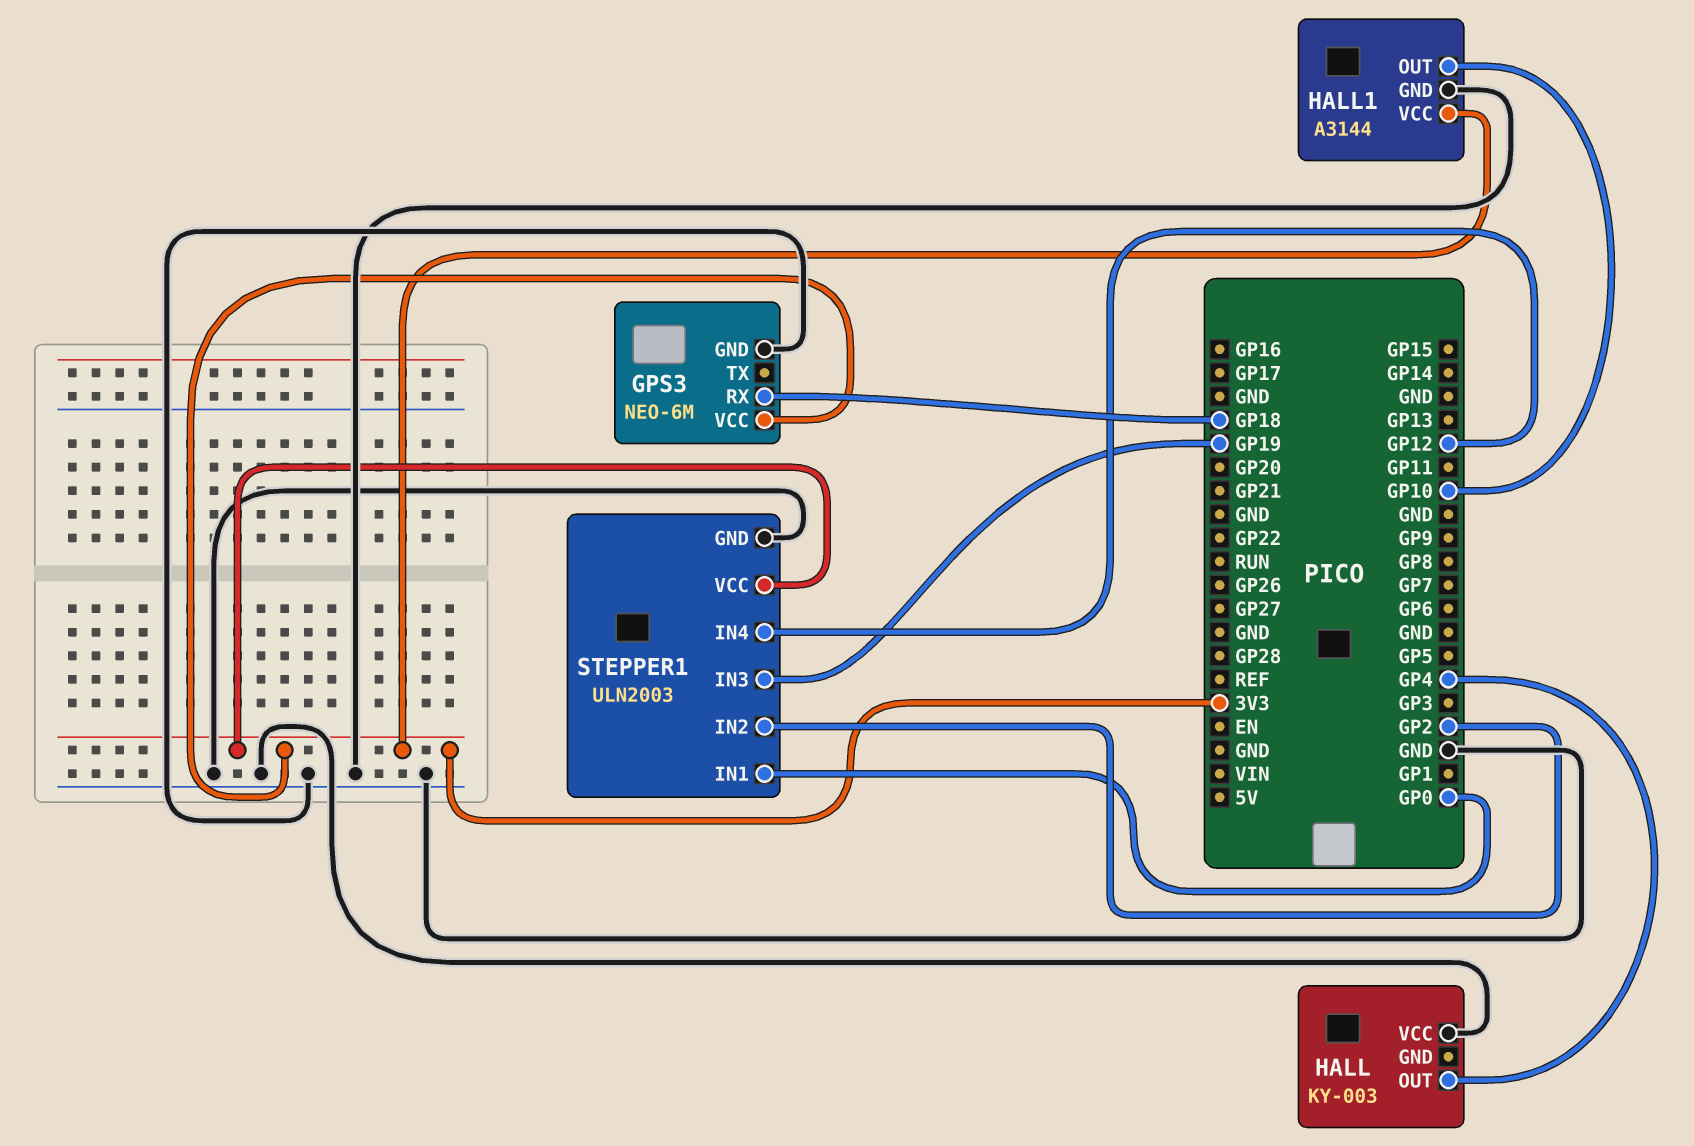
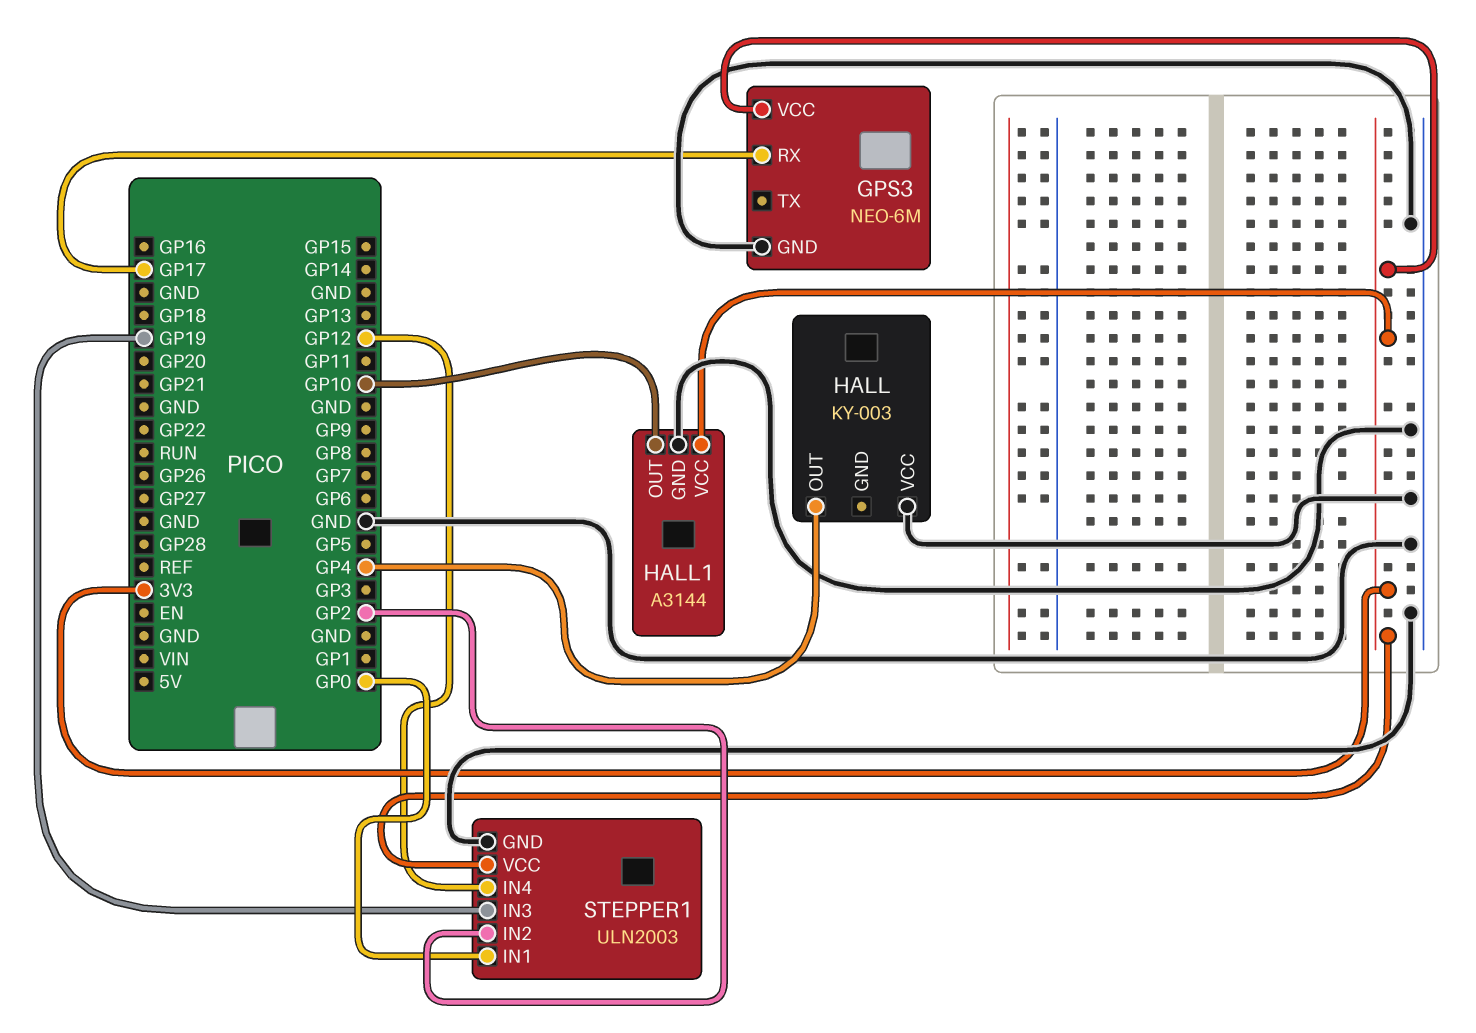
GPS3 pin RX: GP18 -> GP17

